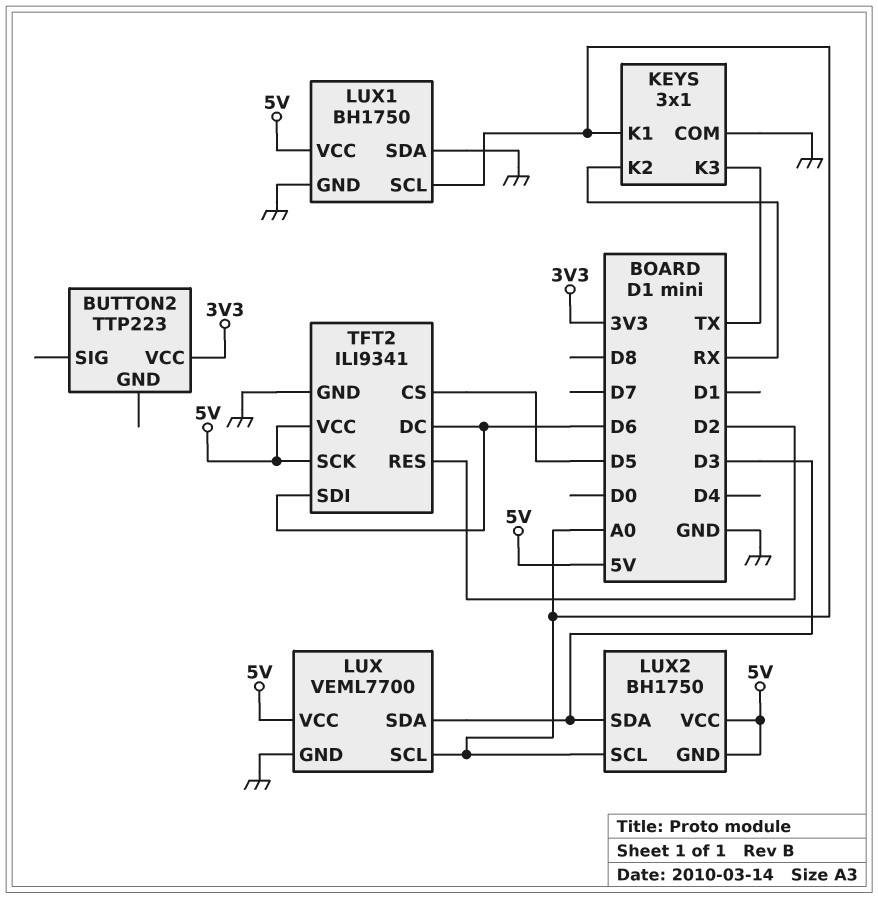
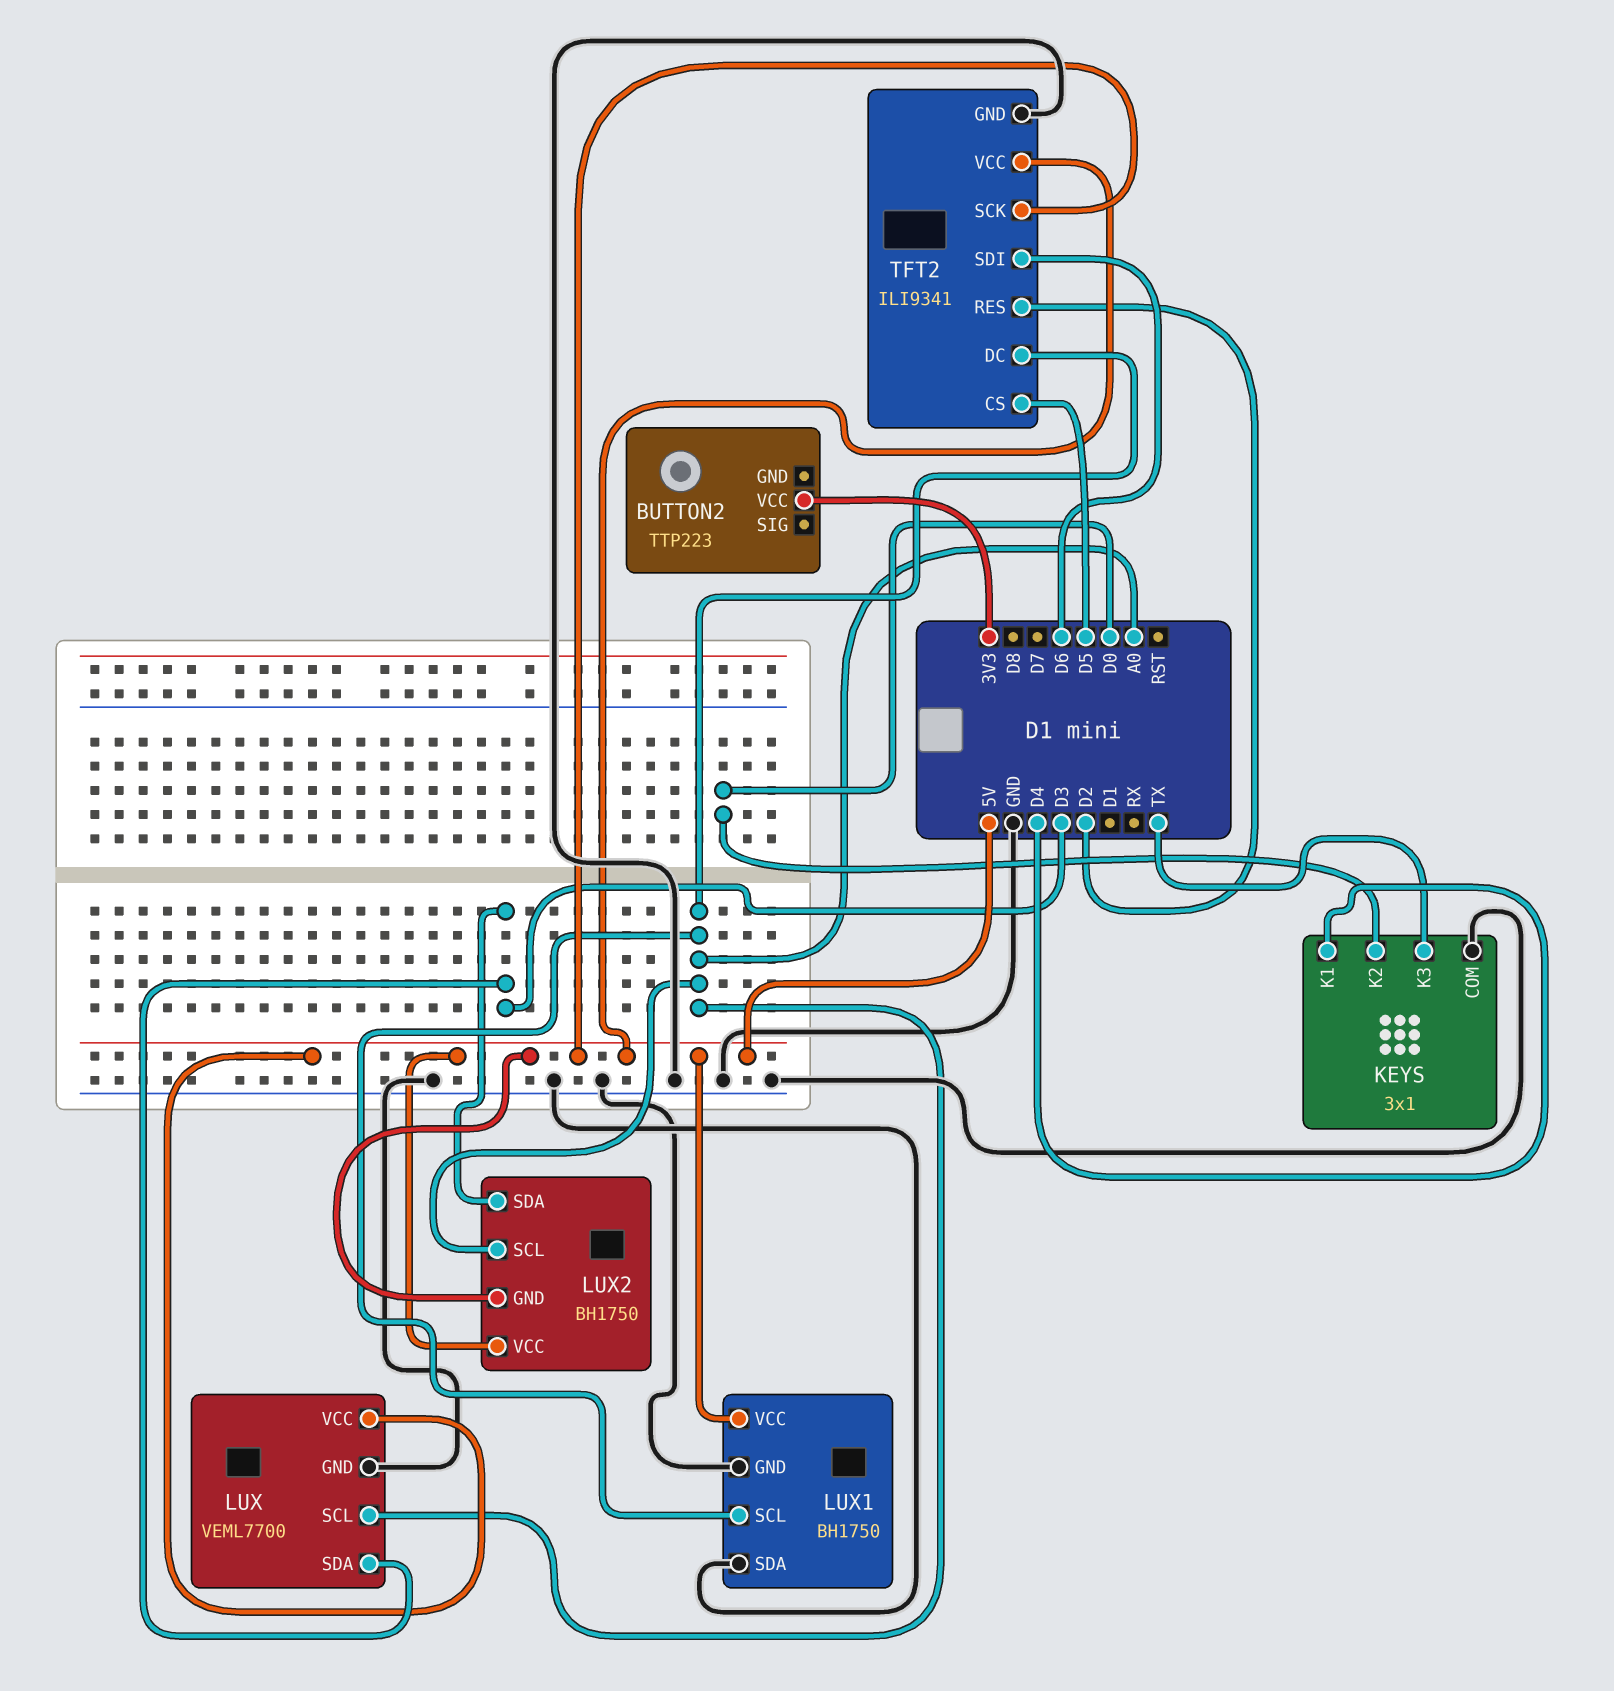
KEYS pin K1: A0 -> D4
KEYS pin K2: RX -> D0
TFT2 pin DC: D6 -> A0

